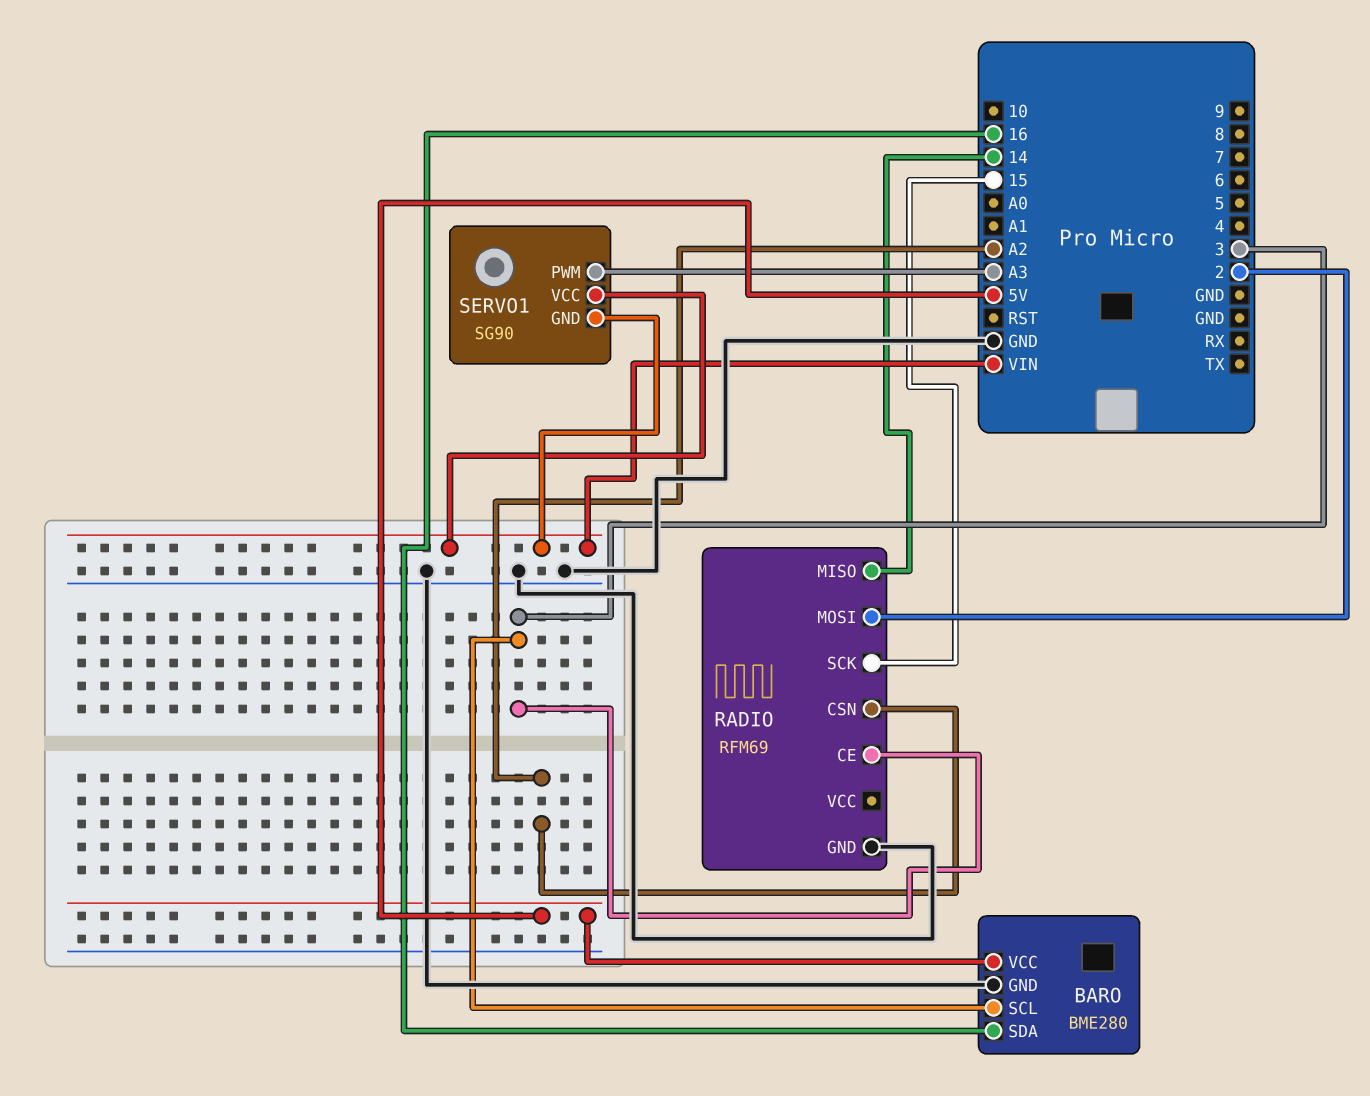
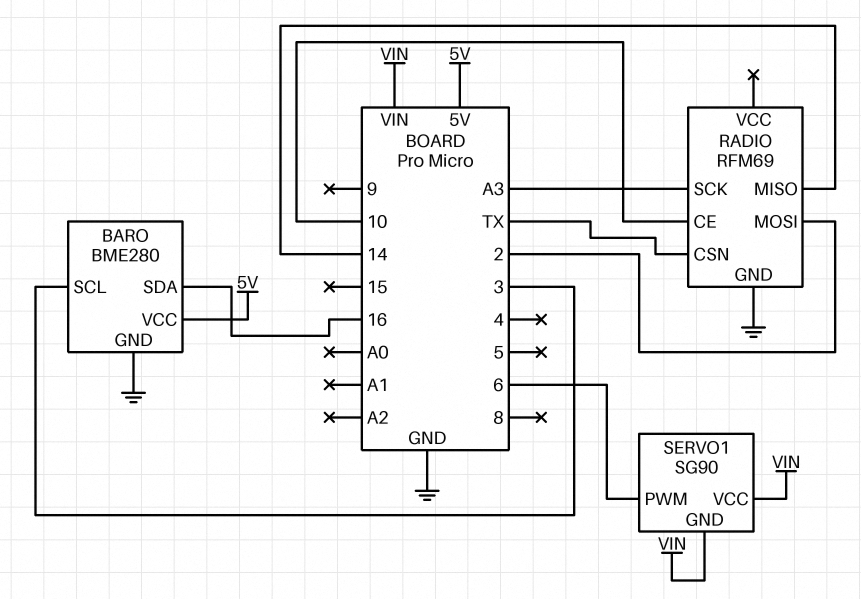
RADIO pin CE: 3 -> 10
RADIO pin CSN: A2 -> TX
RADIO pin SCK: 15 -> A3
SERVO1 pin PWM: A3 -> 6

